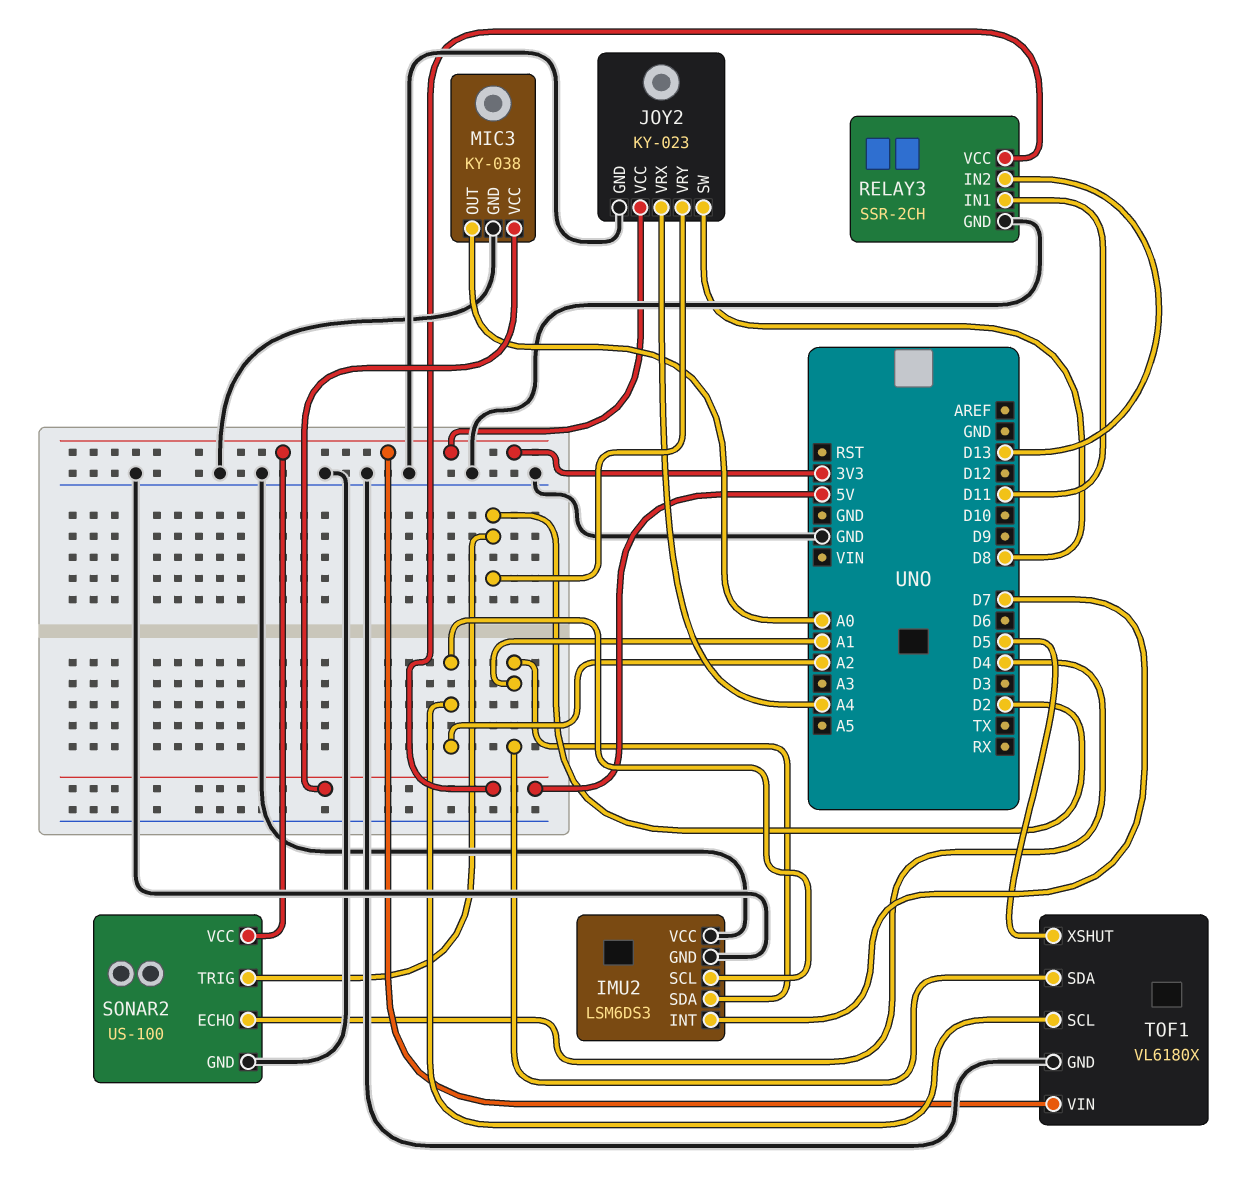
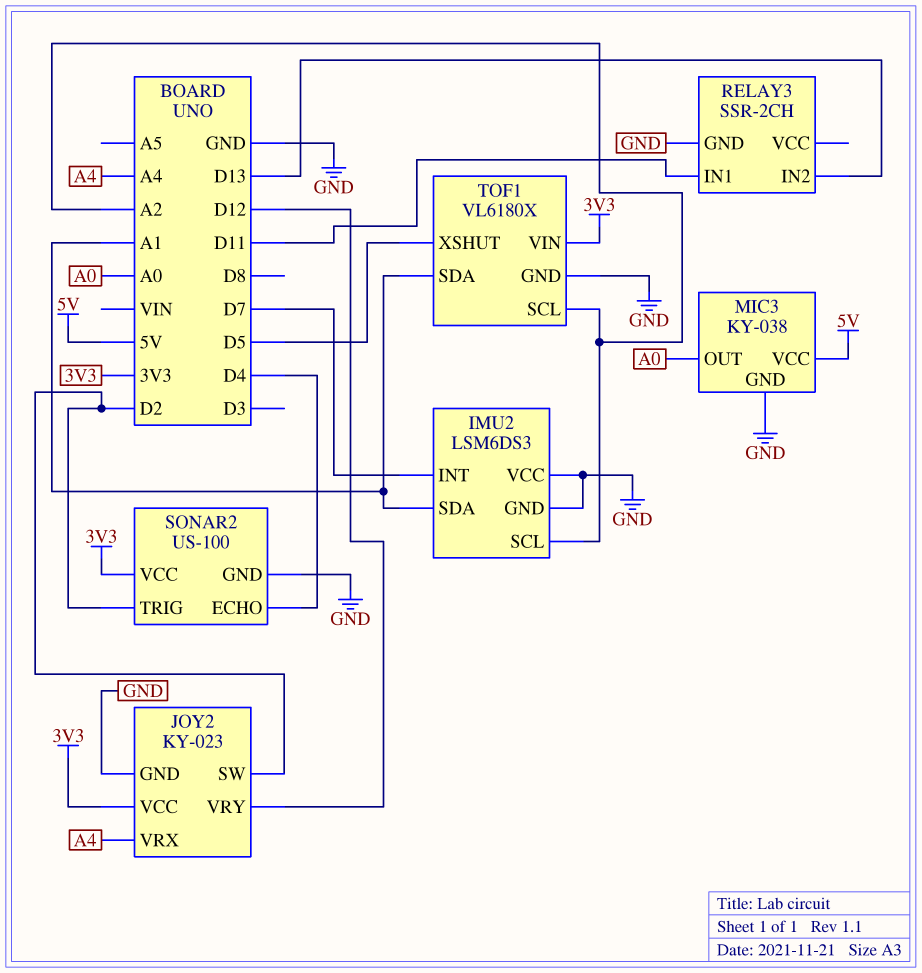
JOY2 pin SW: D8 -> D2
JOY2 pin VRY: D2 -> D12
RELAY3 pin VCC: 5V -> none

